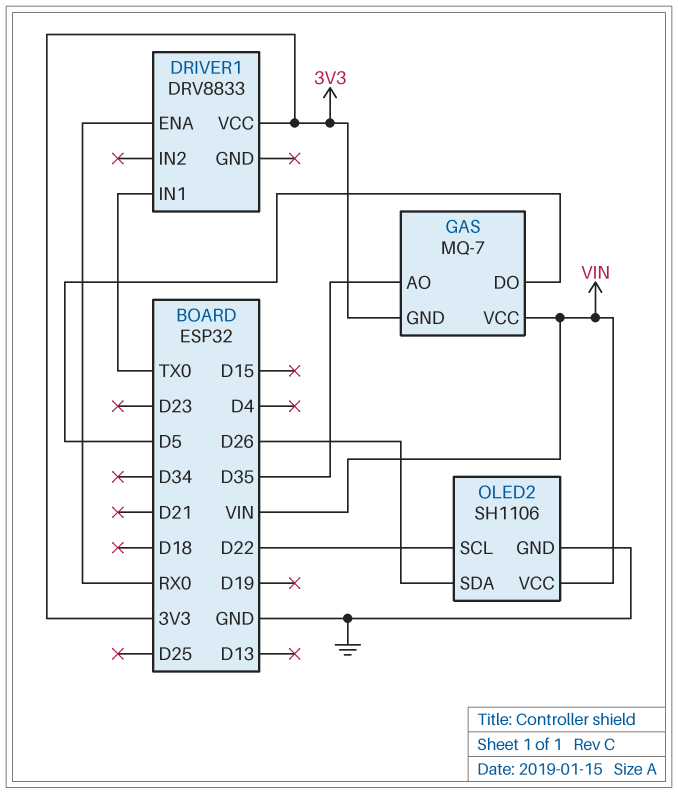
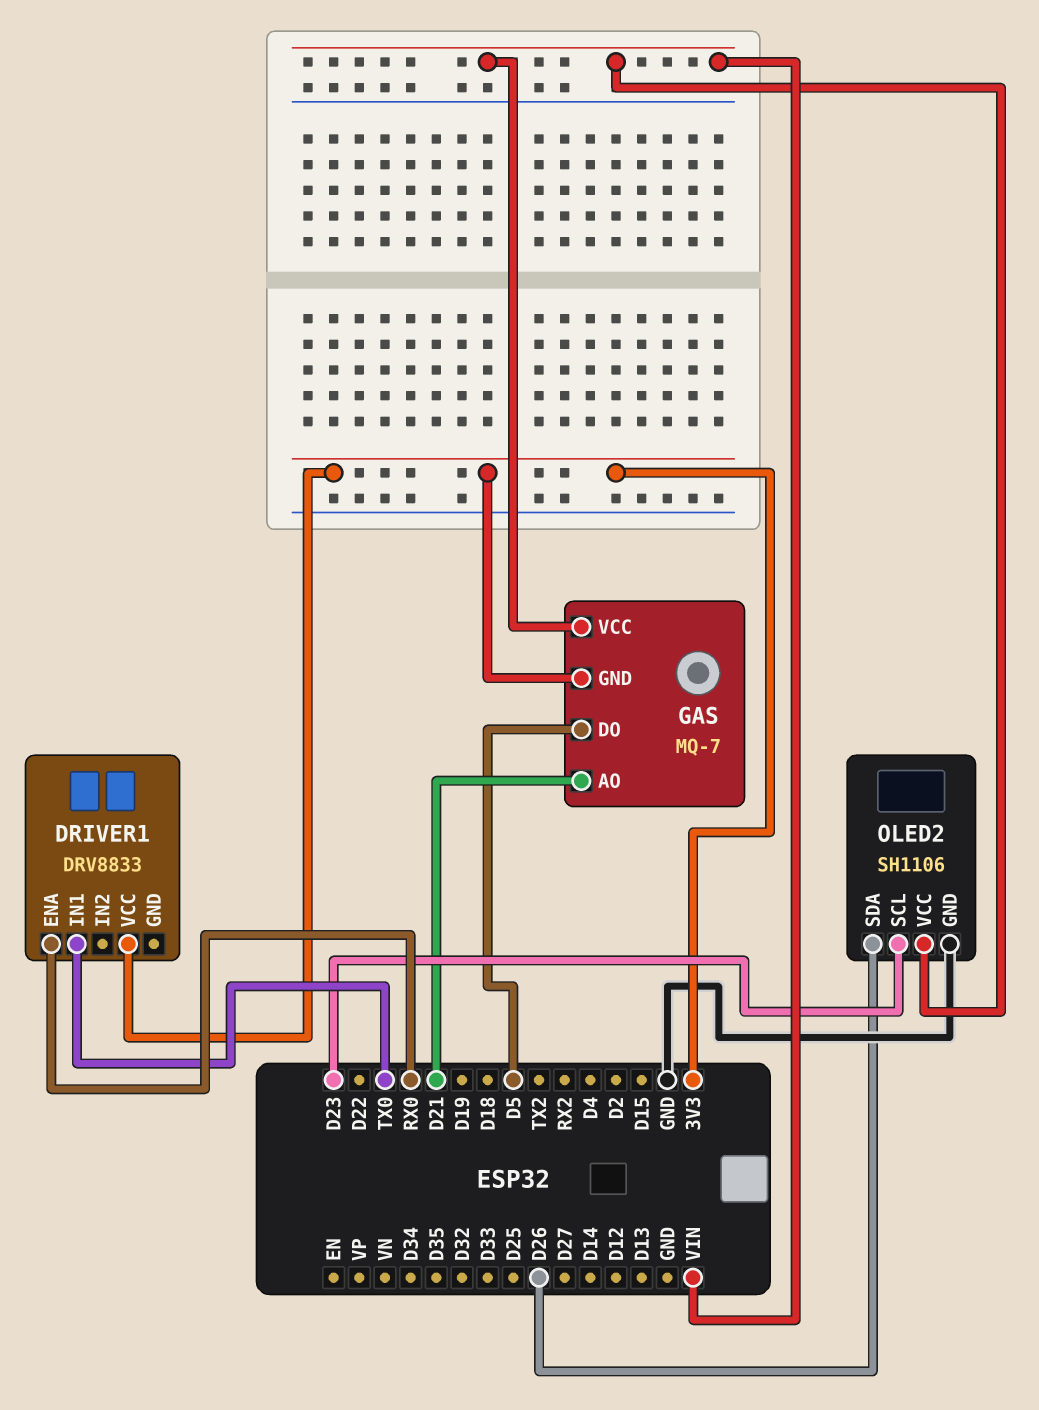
GAS pin AO: D35 -> D21
OLED2 pin SCL: D22 -> D23

